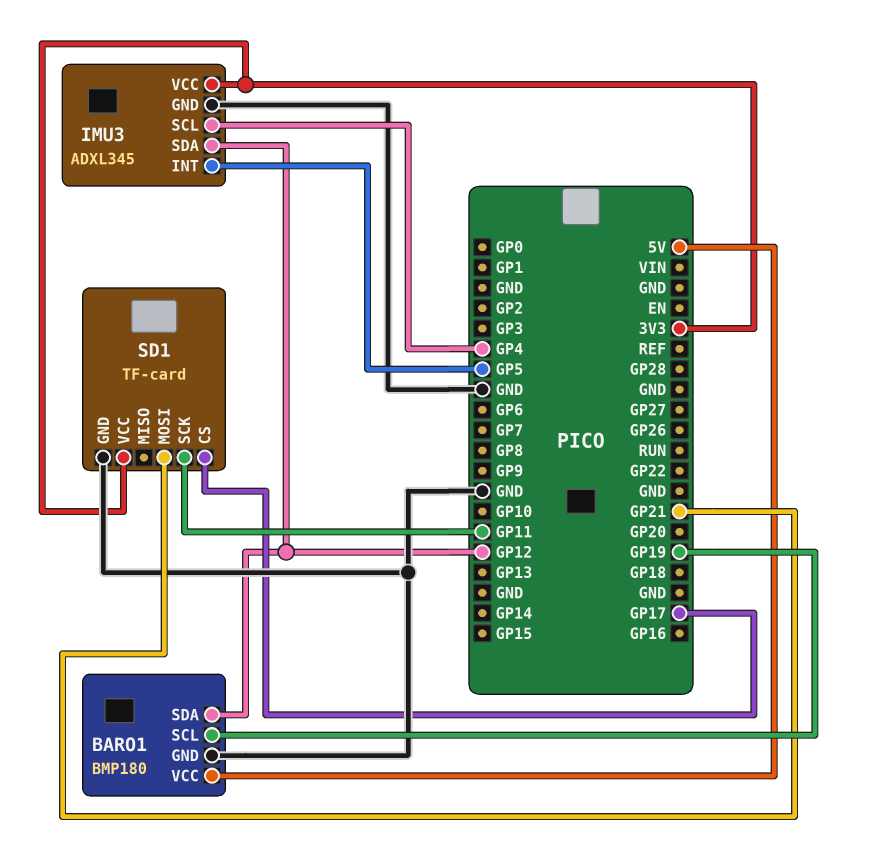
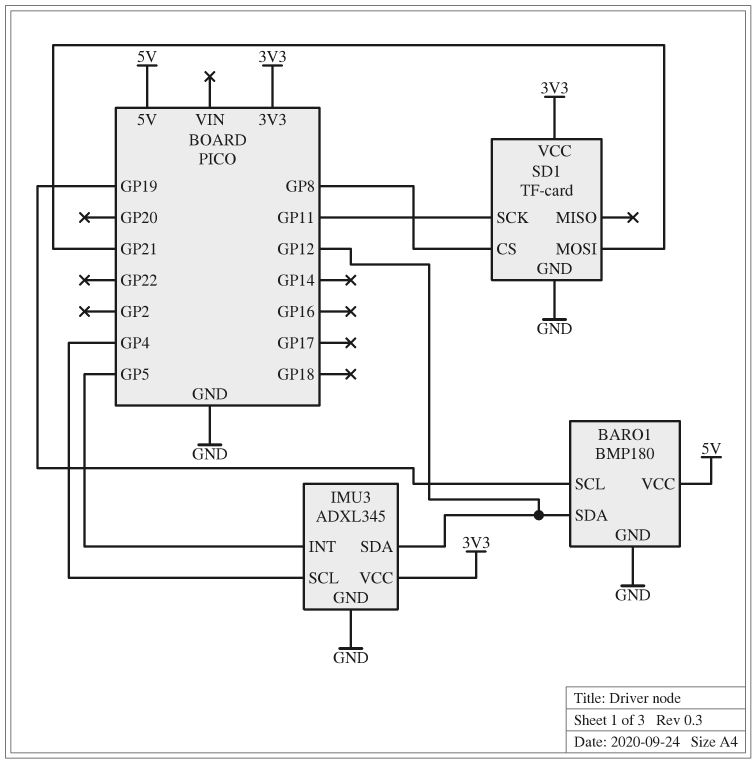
SD1 pin CS: GP17 -> GP8

